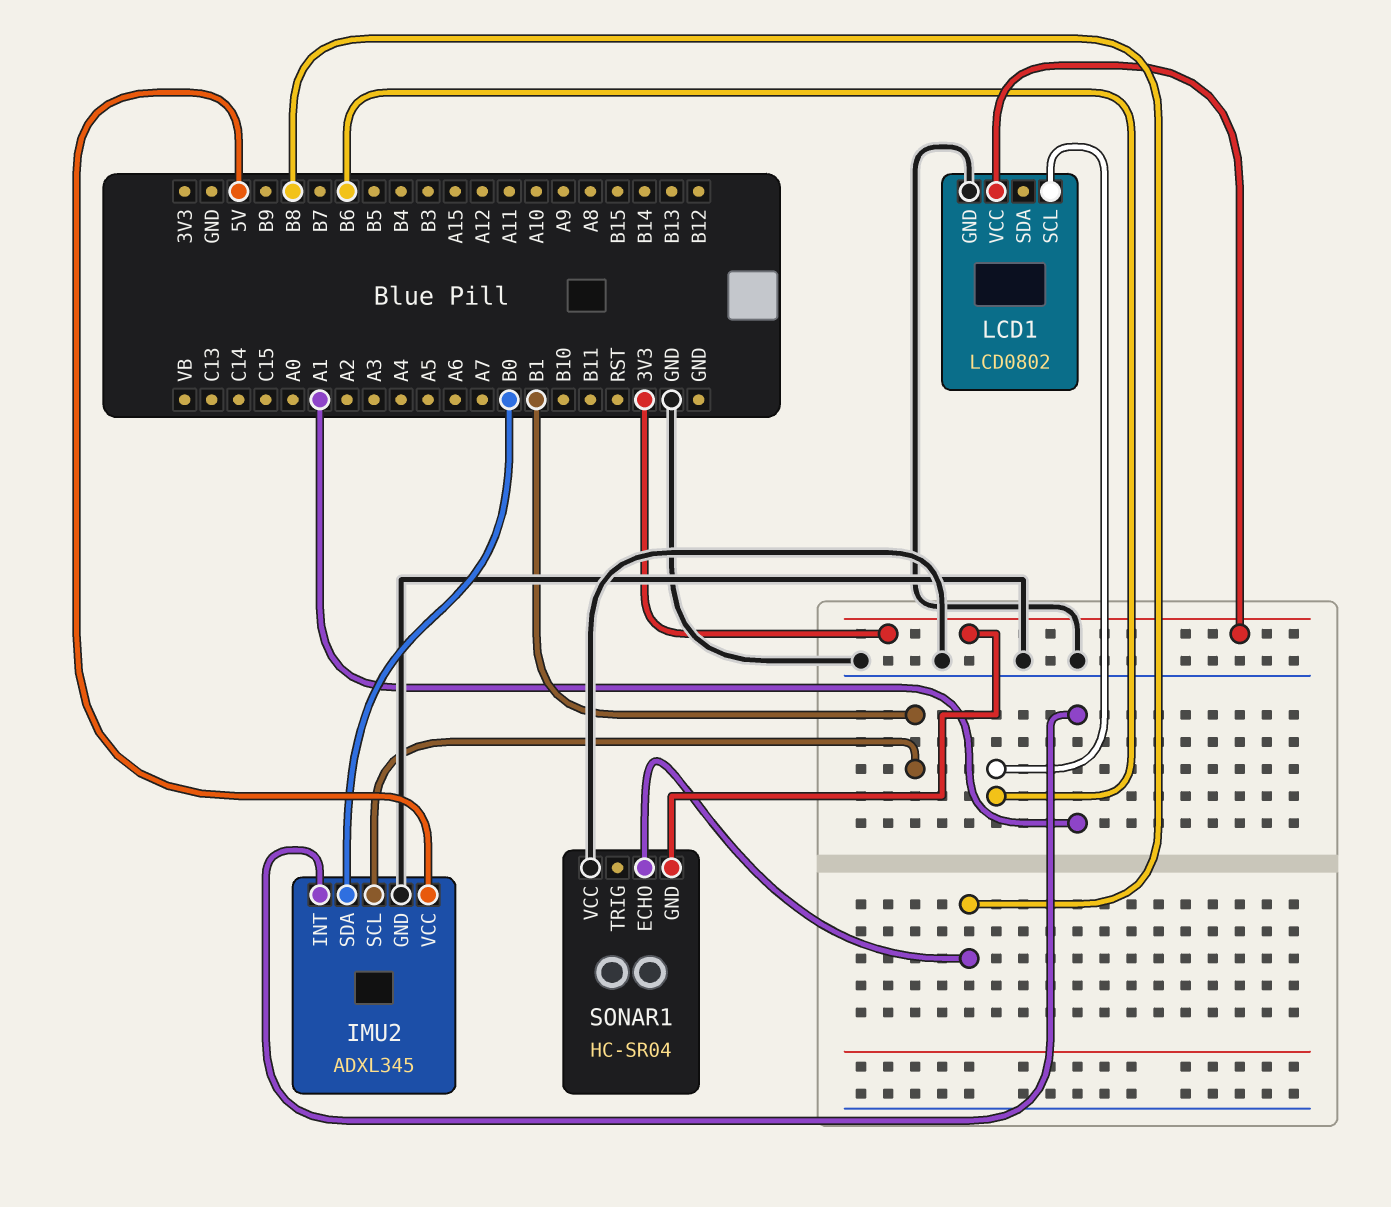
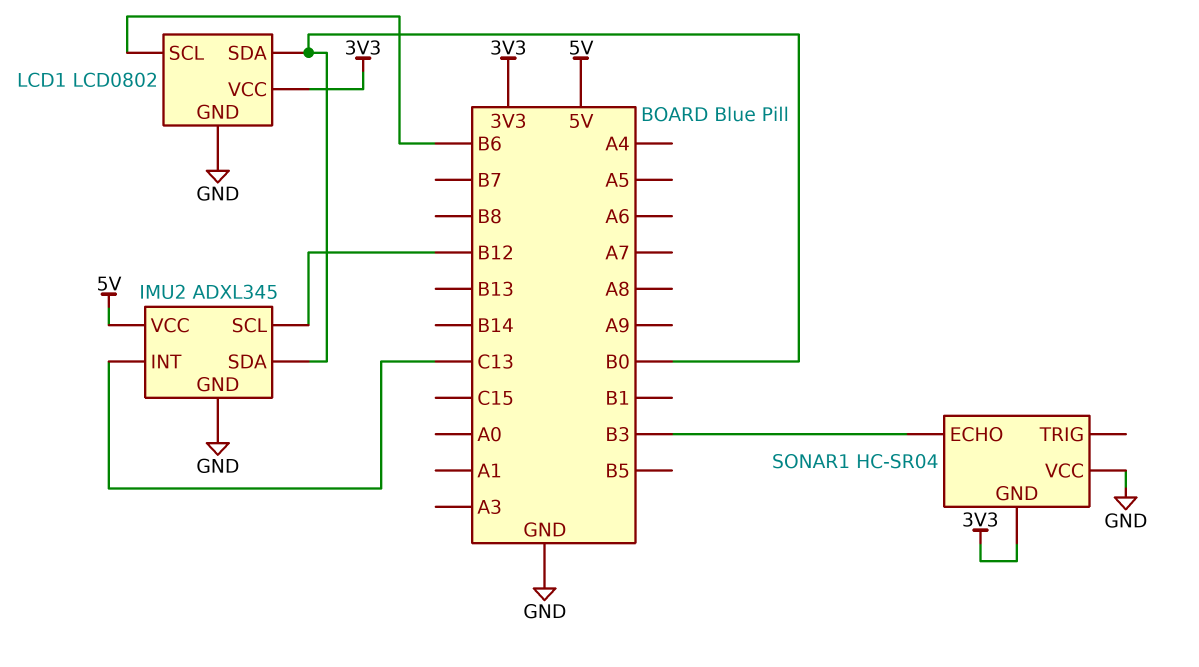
IMU2 pin INT: A1 -> C13
IMU2 pin SCL: B1 -> B12
LCD1 pin SDA: none -> B0
SONAR1 pin ECHO: B8 -> B3

